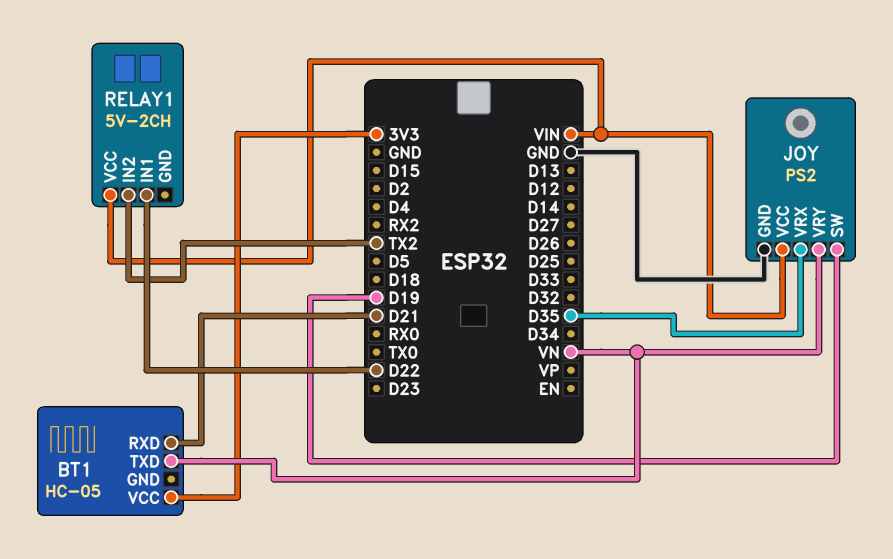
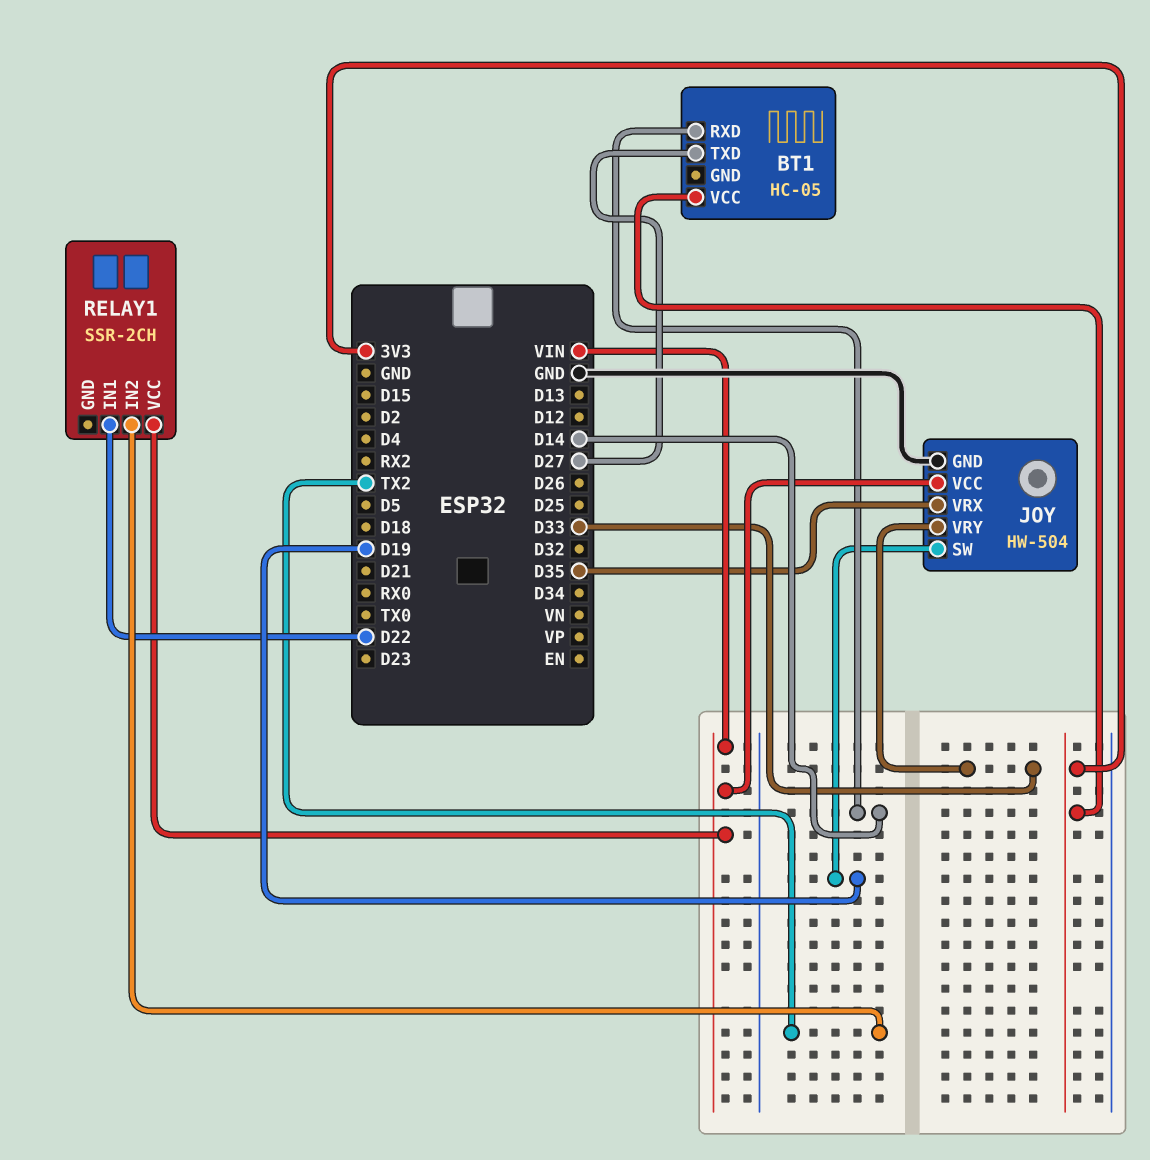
BT1 pin RXD: D21 -> D14
BT1 pin TXD: VN -> D27
JOY: PS2 -> HW-504
JOY pin VRY: VN -> D33
RELAY1: 5V-2CH -> SSR-2CH

